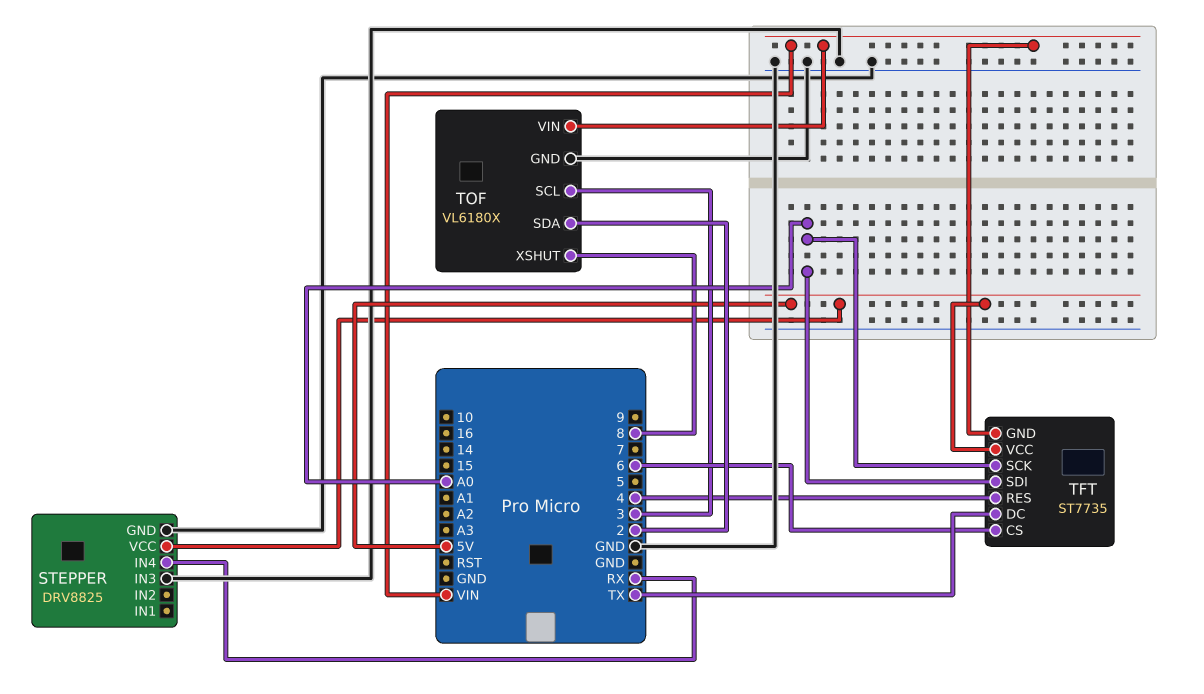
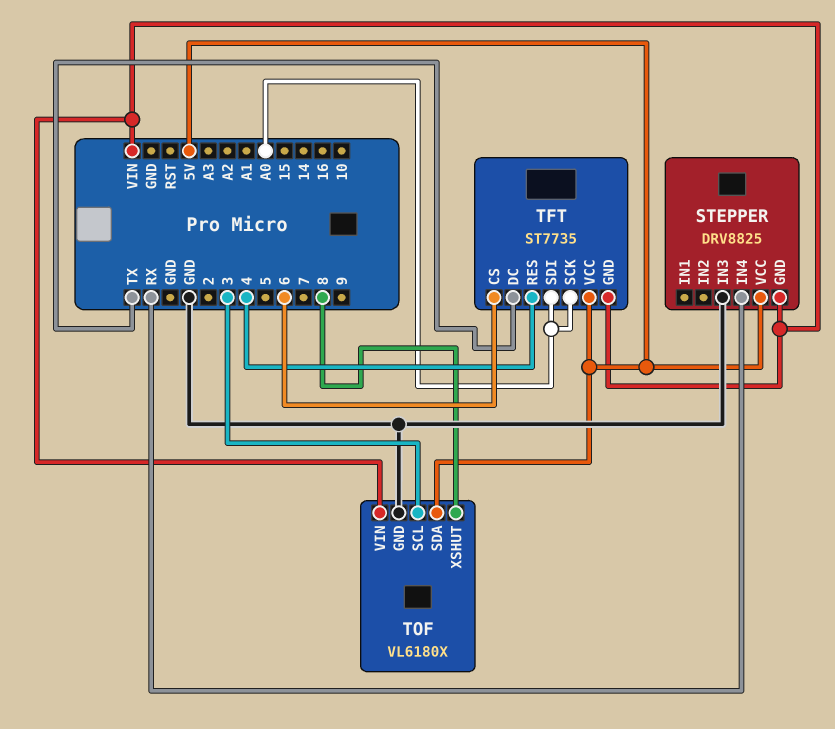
STEPPER pin GND: GND -> VIN
TOF pin SDA: 2 -> 5V

